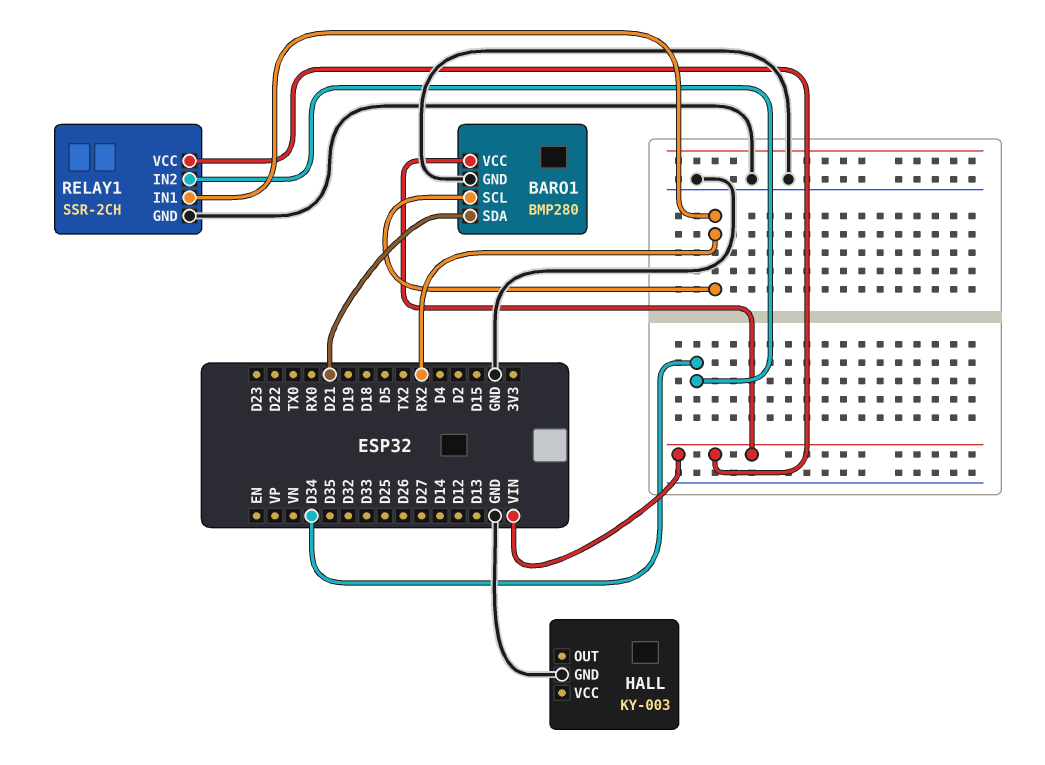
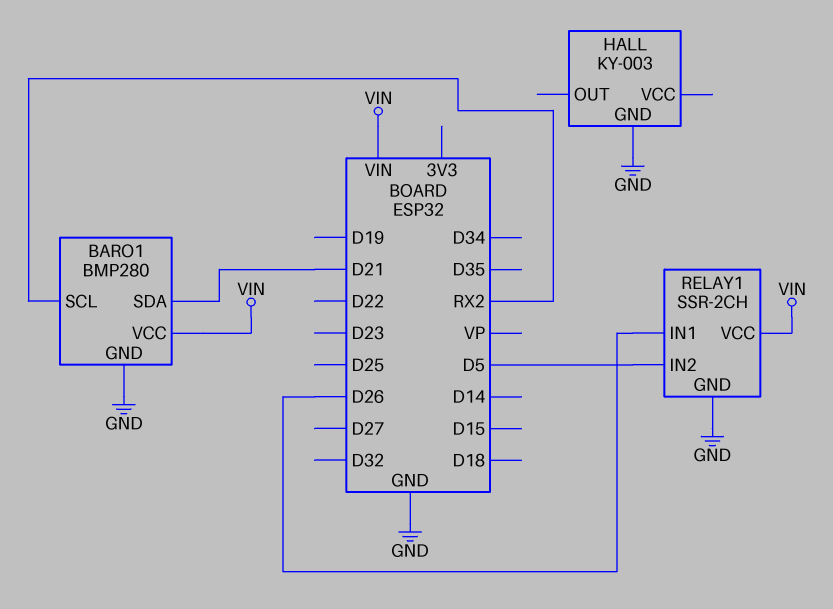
RELAY1 pin IN1: RX2 -> D26
RELAY1 pin IN2: D34 -> D5

